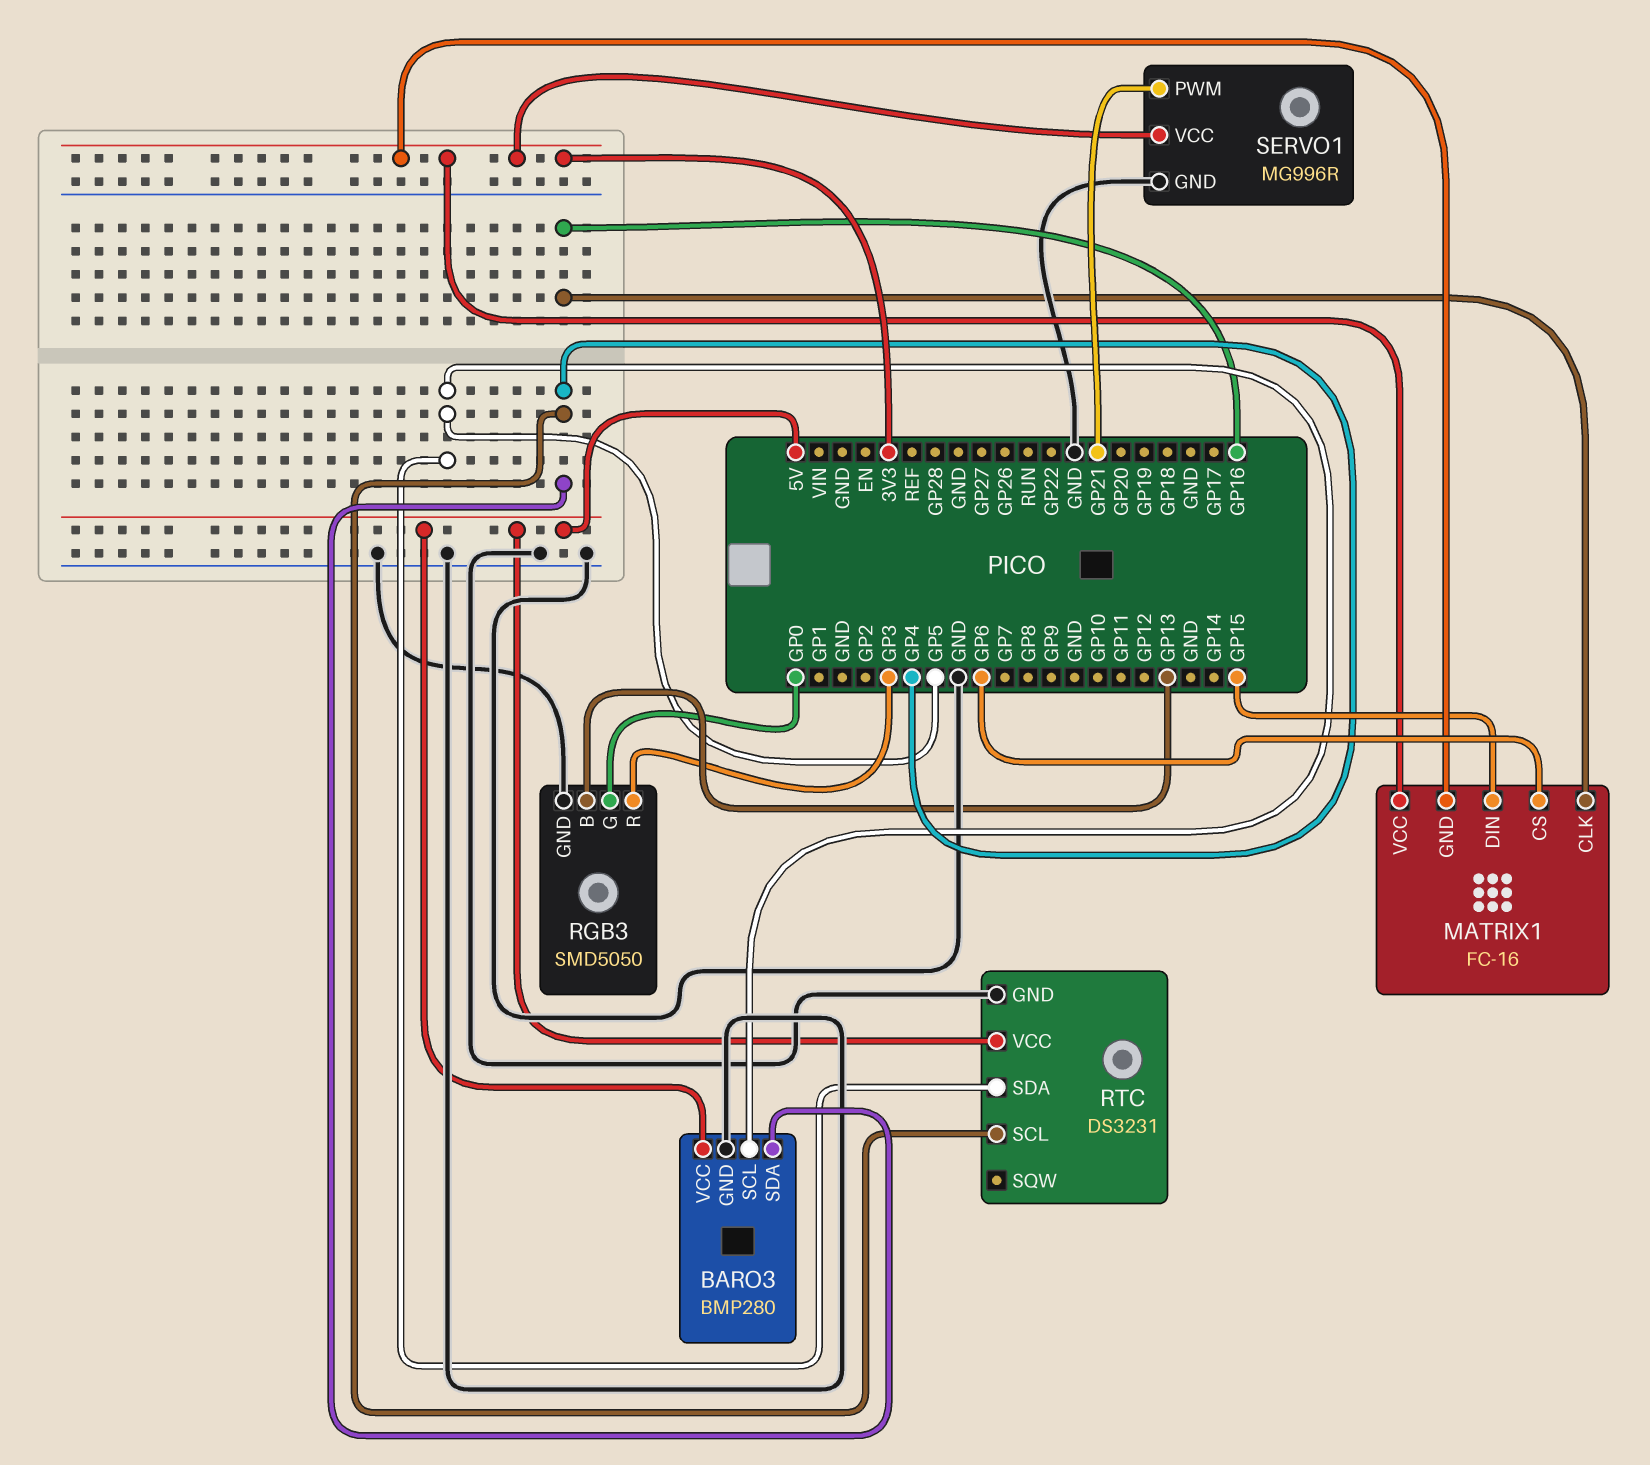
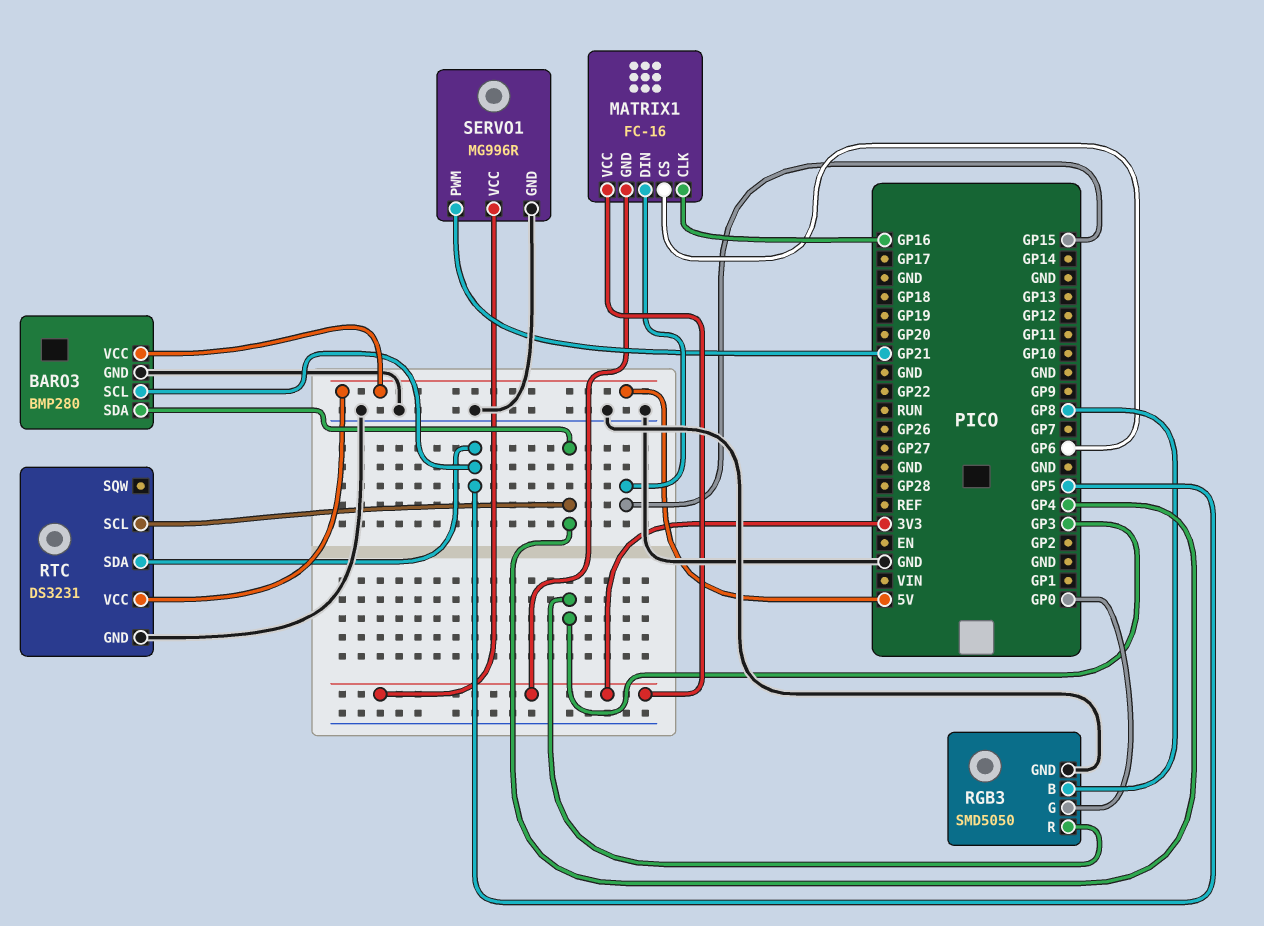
RGB3 pin B: GP13 -> GP8

